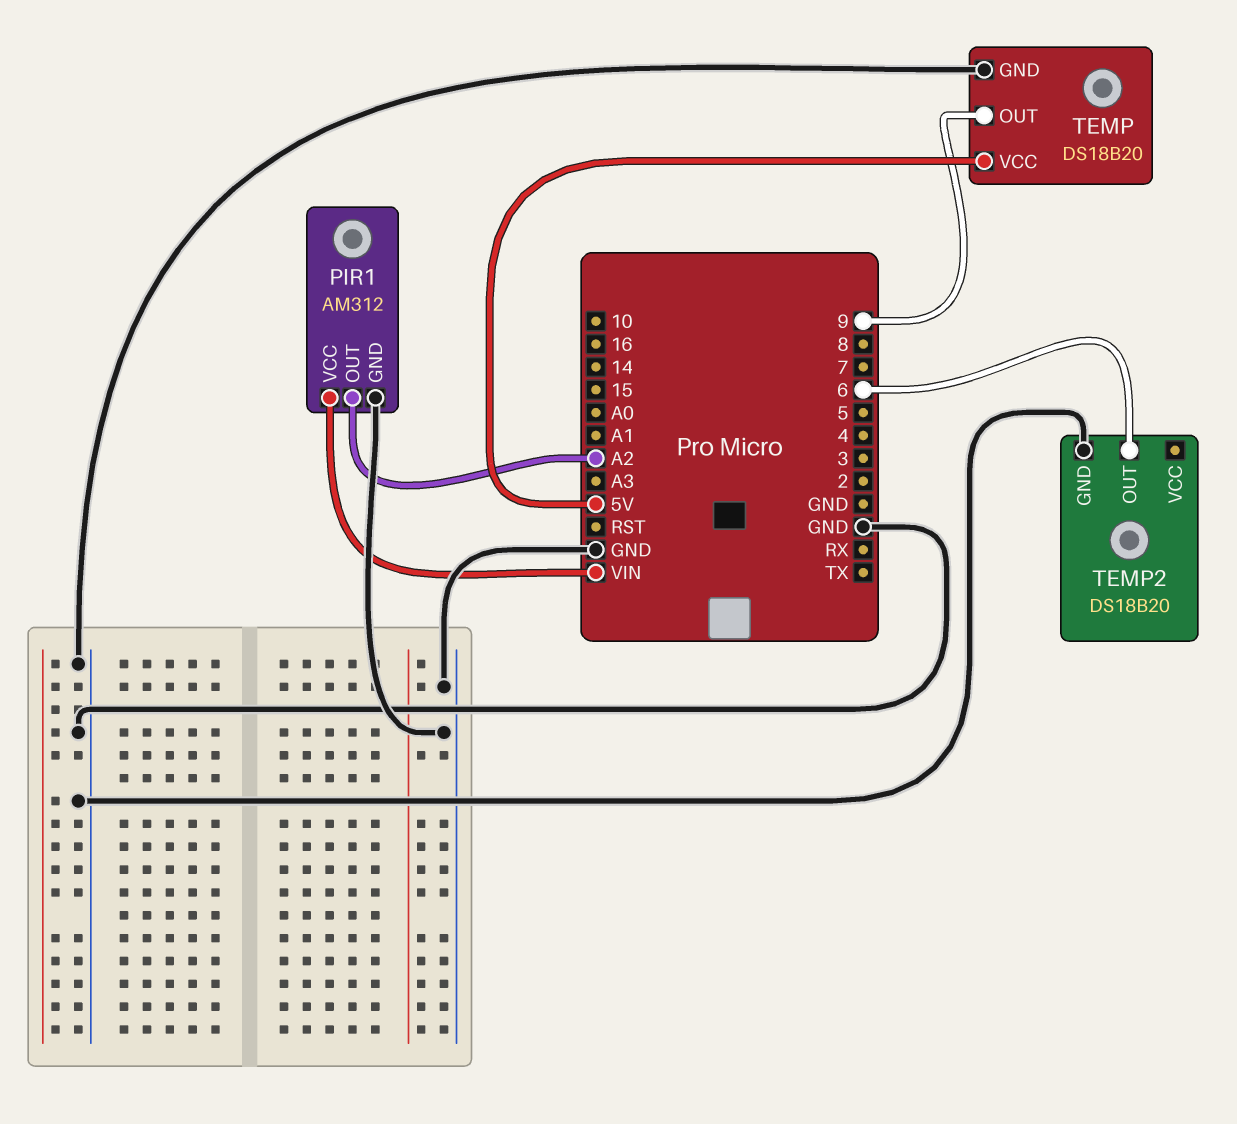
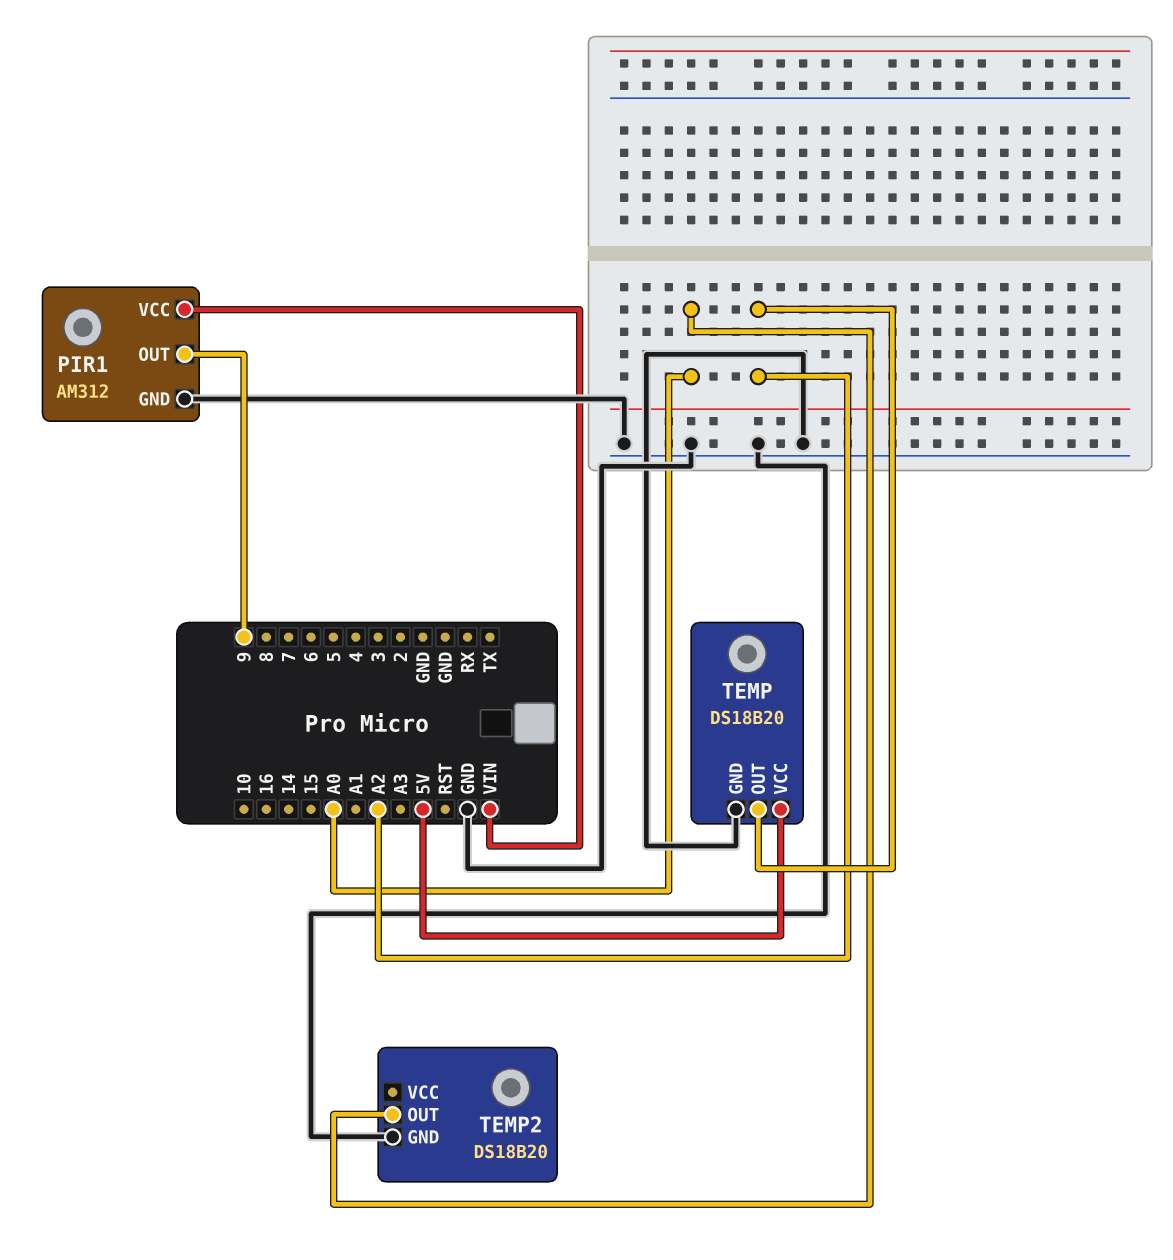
PIR1 pin OUT: A2 -> 9
TEMP pin OUT: 9 -> A2
TEMP2 pin OUT: 6 -> A0

